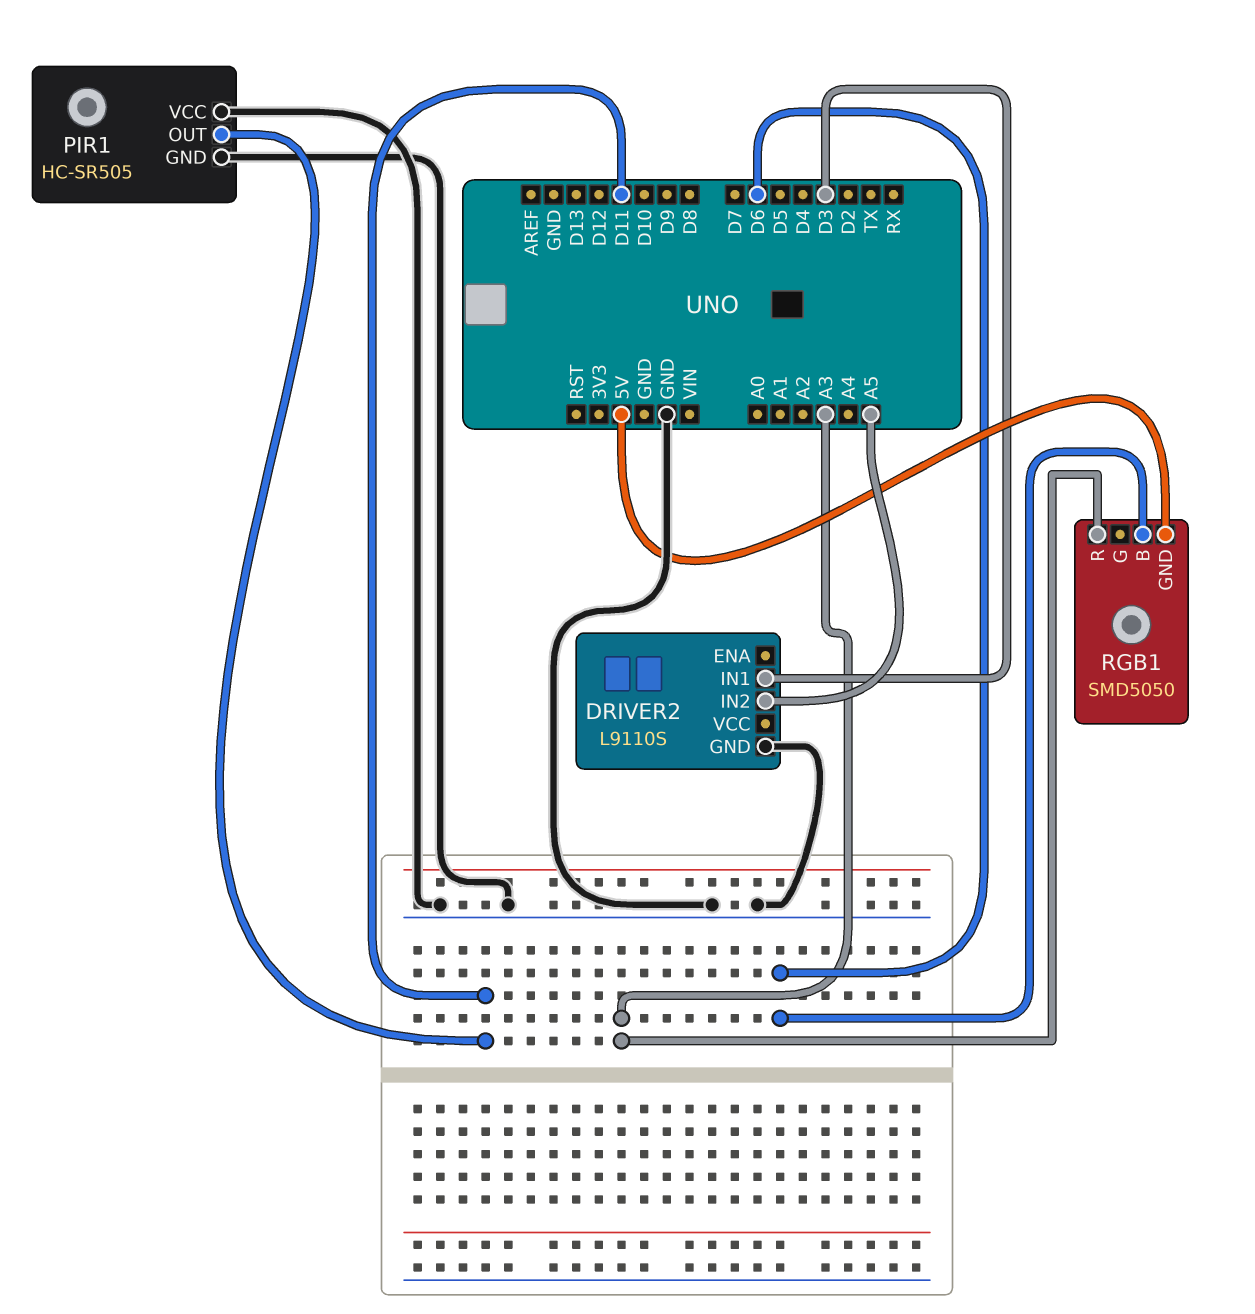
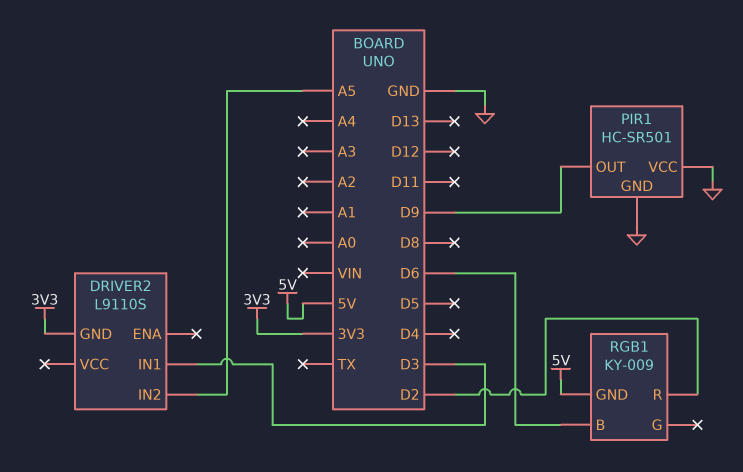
DRIVER2 pin GND: GND -> 3V3
PIR1: HC-SR505 -> HC-SR501
PIR1 pin OUT: D11 -> D9
RGB1: SMD5050 -> KY-009
RGB1 pin R: A3 -> D2

